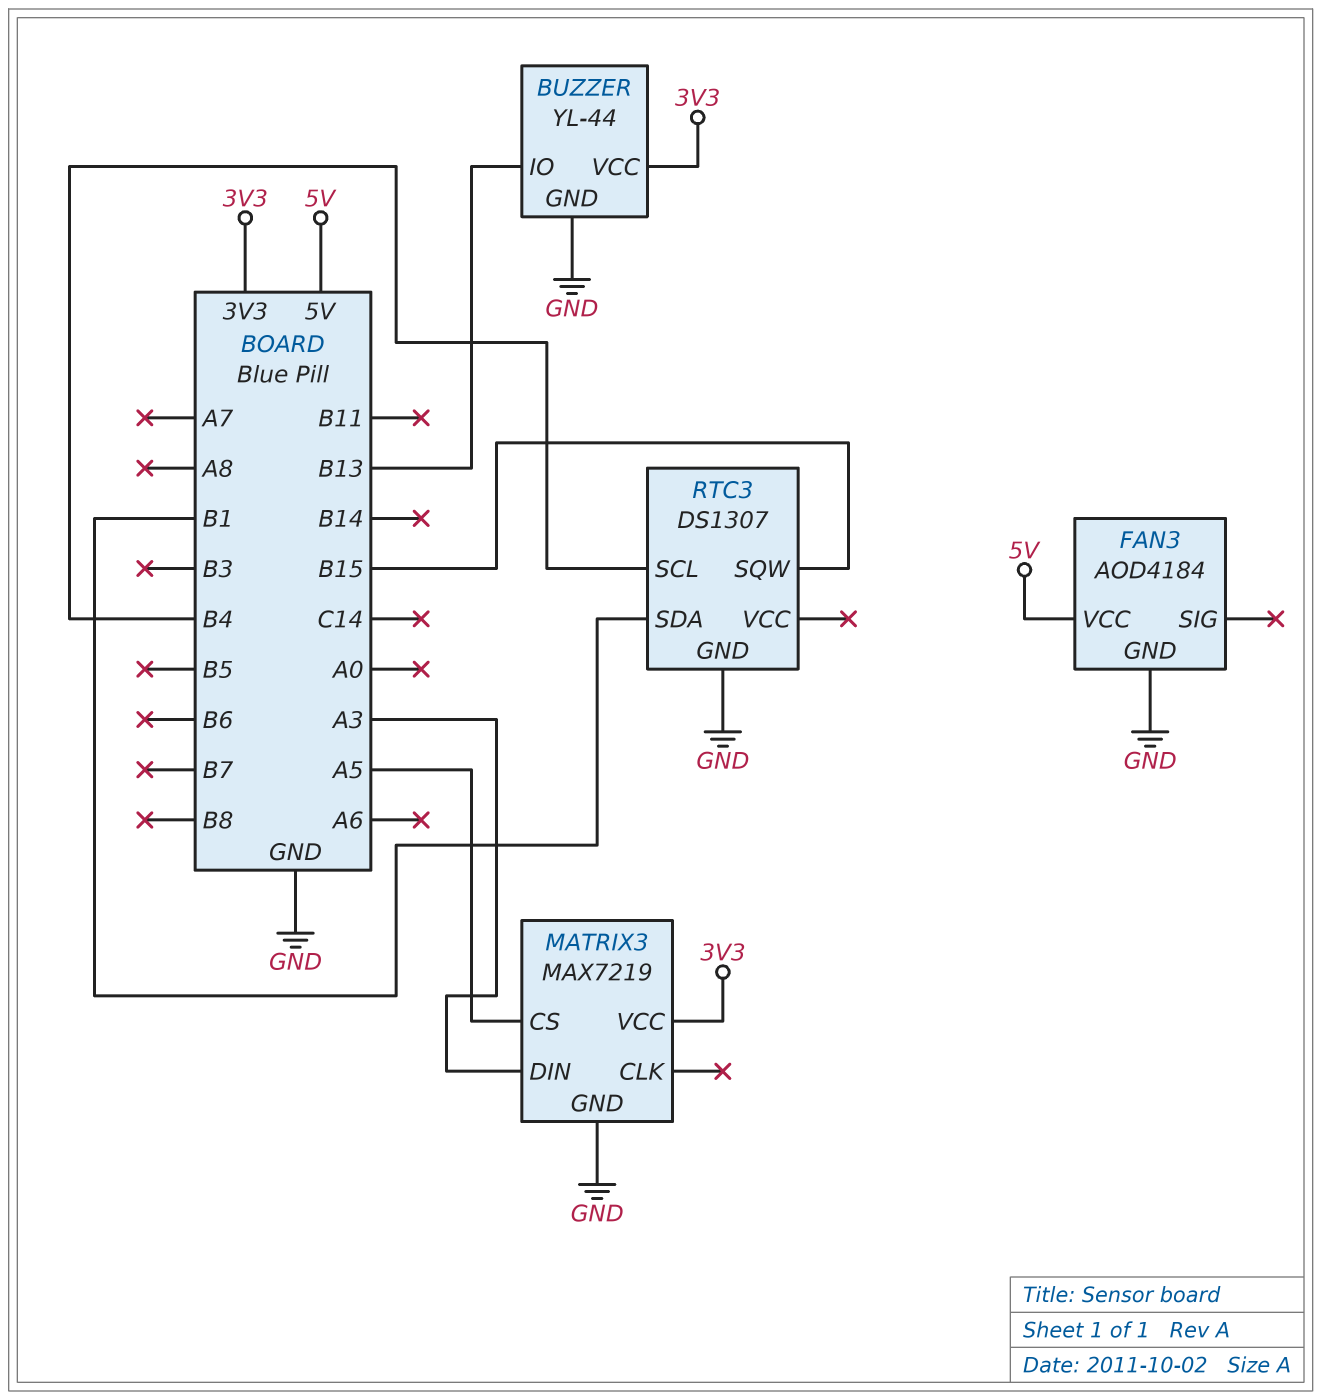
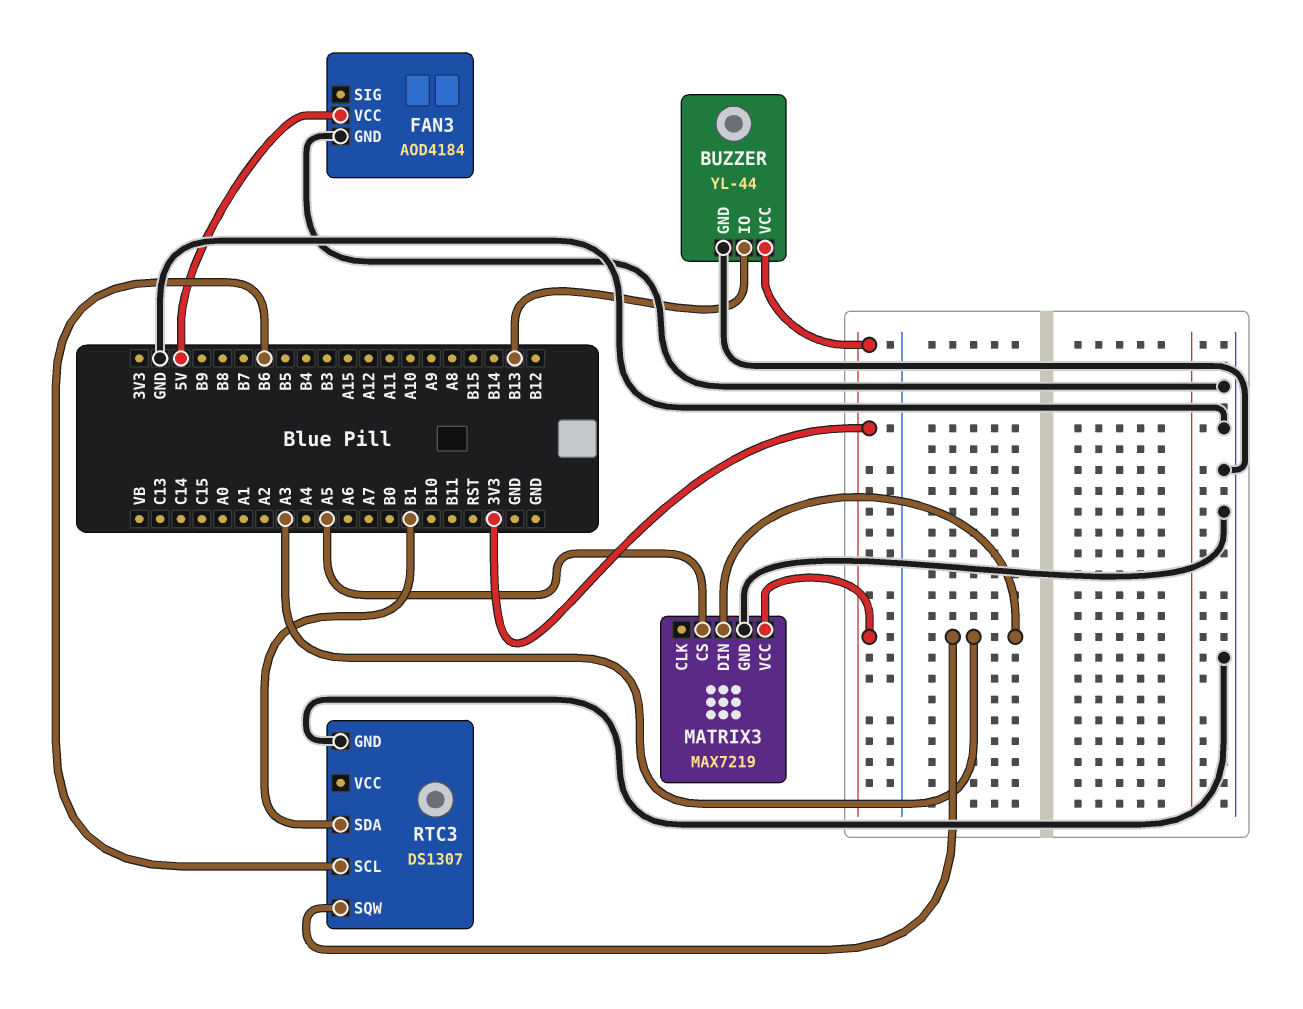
RTC3 pin SCL: B4 -> B6
RTC3 pin SQW: B15 -> A3

